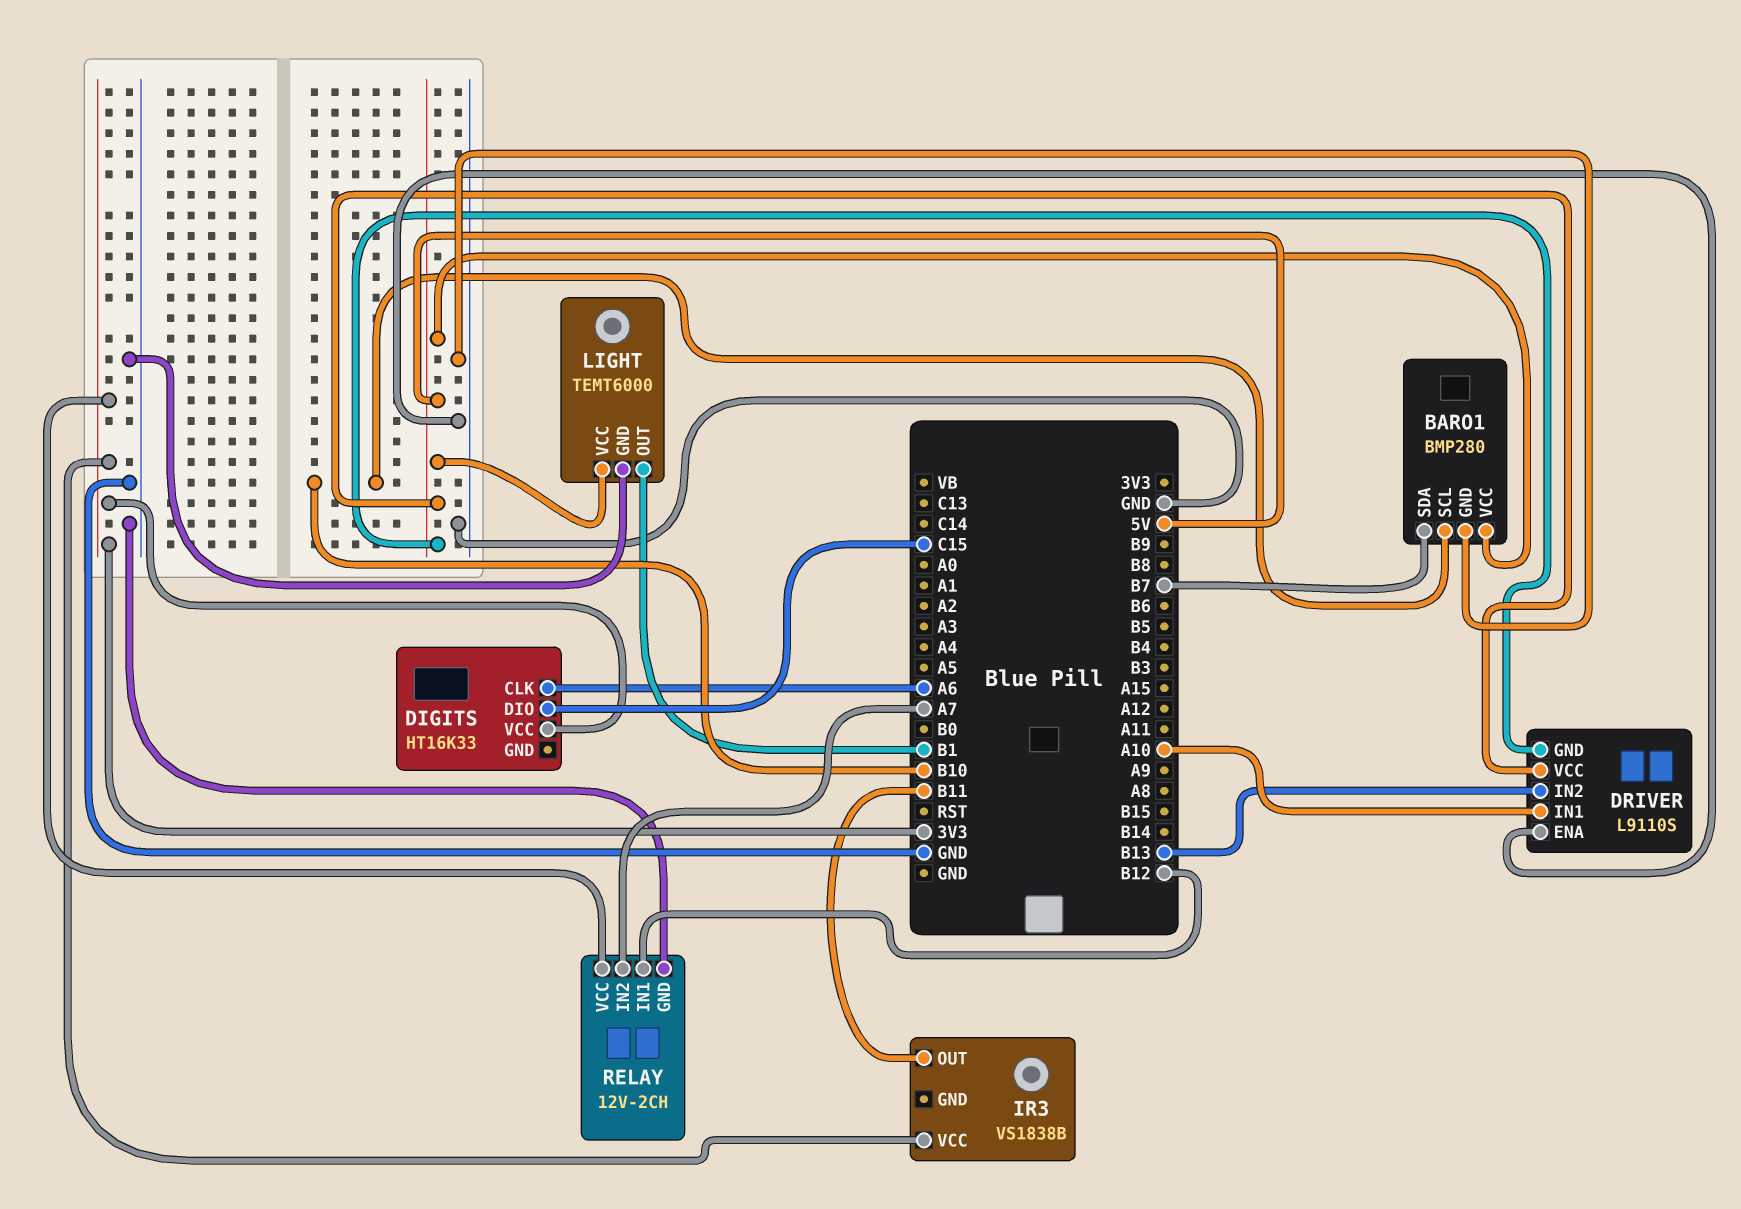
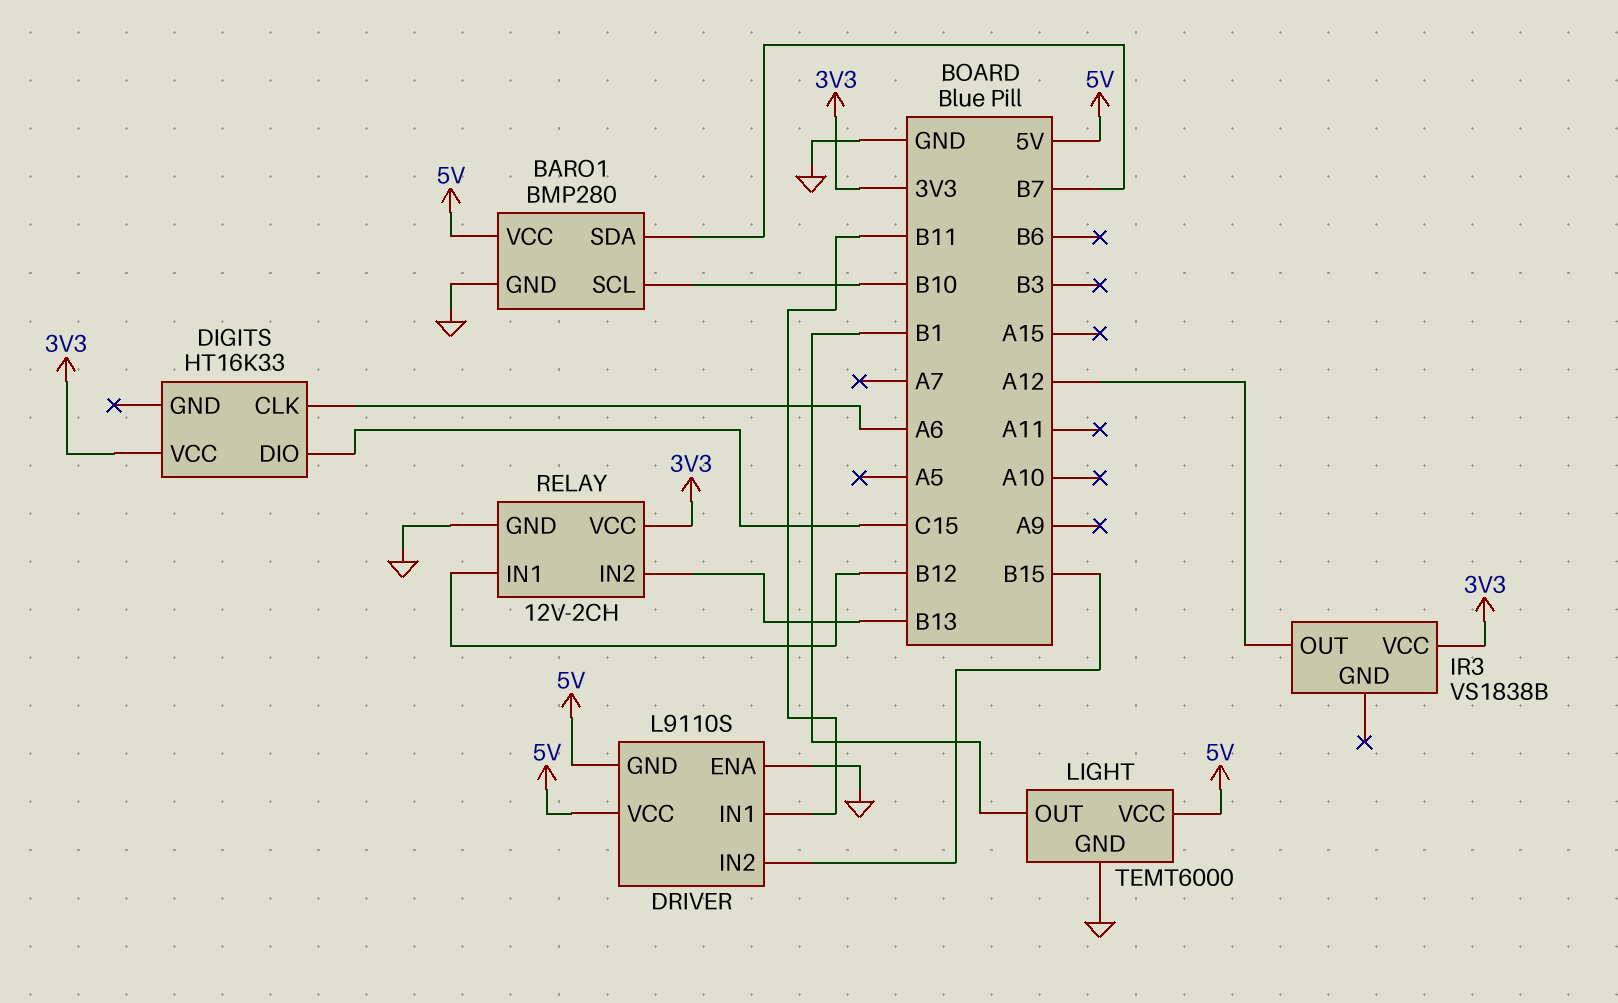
DRIVER pin IN1: A10 -> B11
DRIVER pin IN2: B13 -> B15
IR3 pin OUT: B11 -> A12
RELAY pin IN2: A7 -> B13

